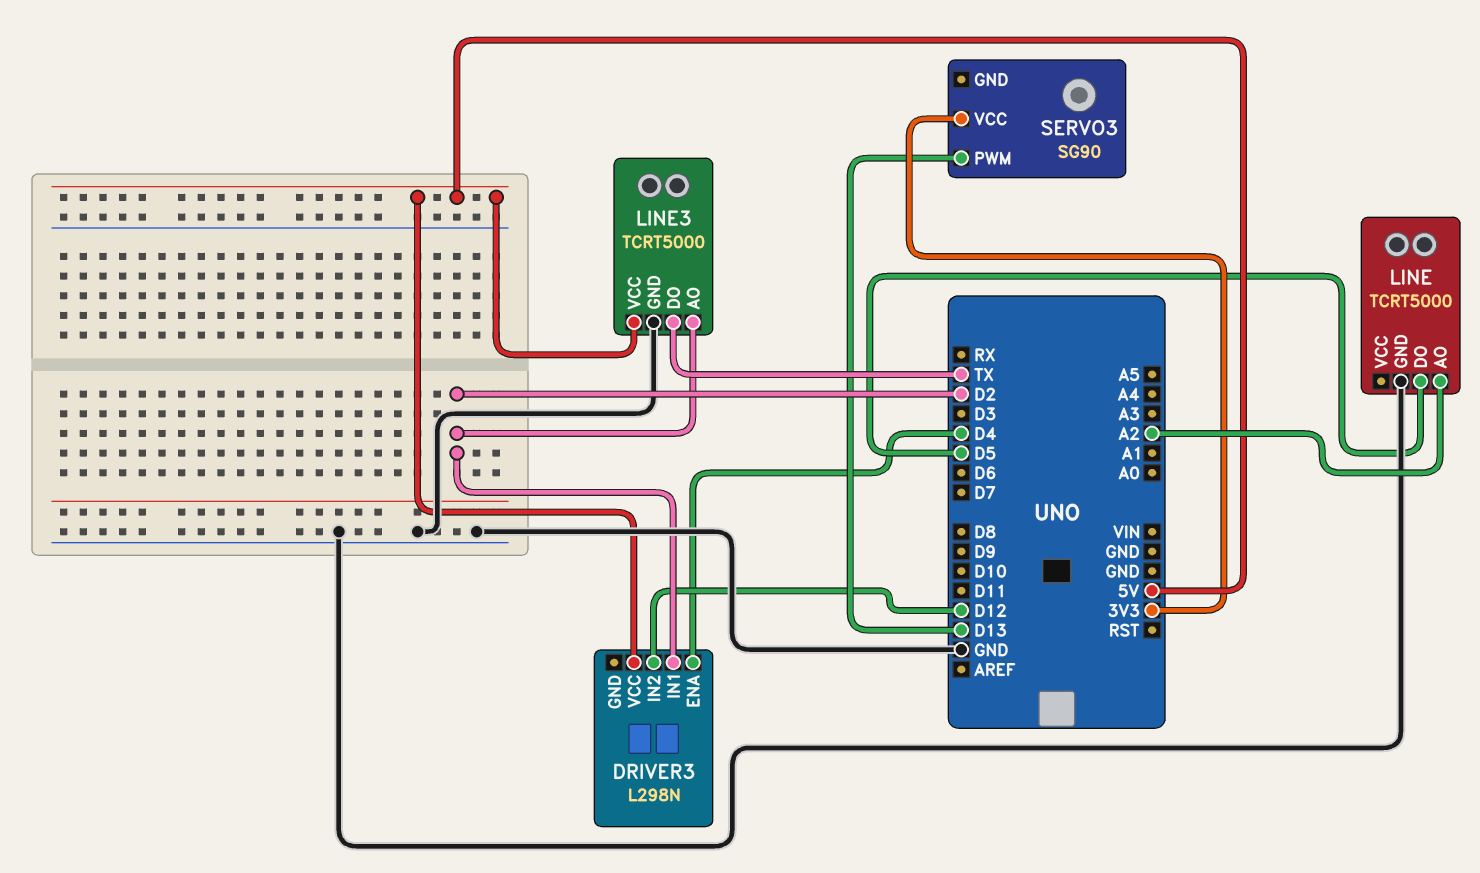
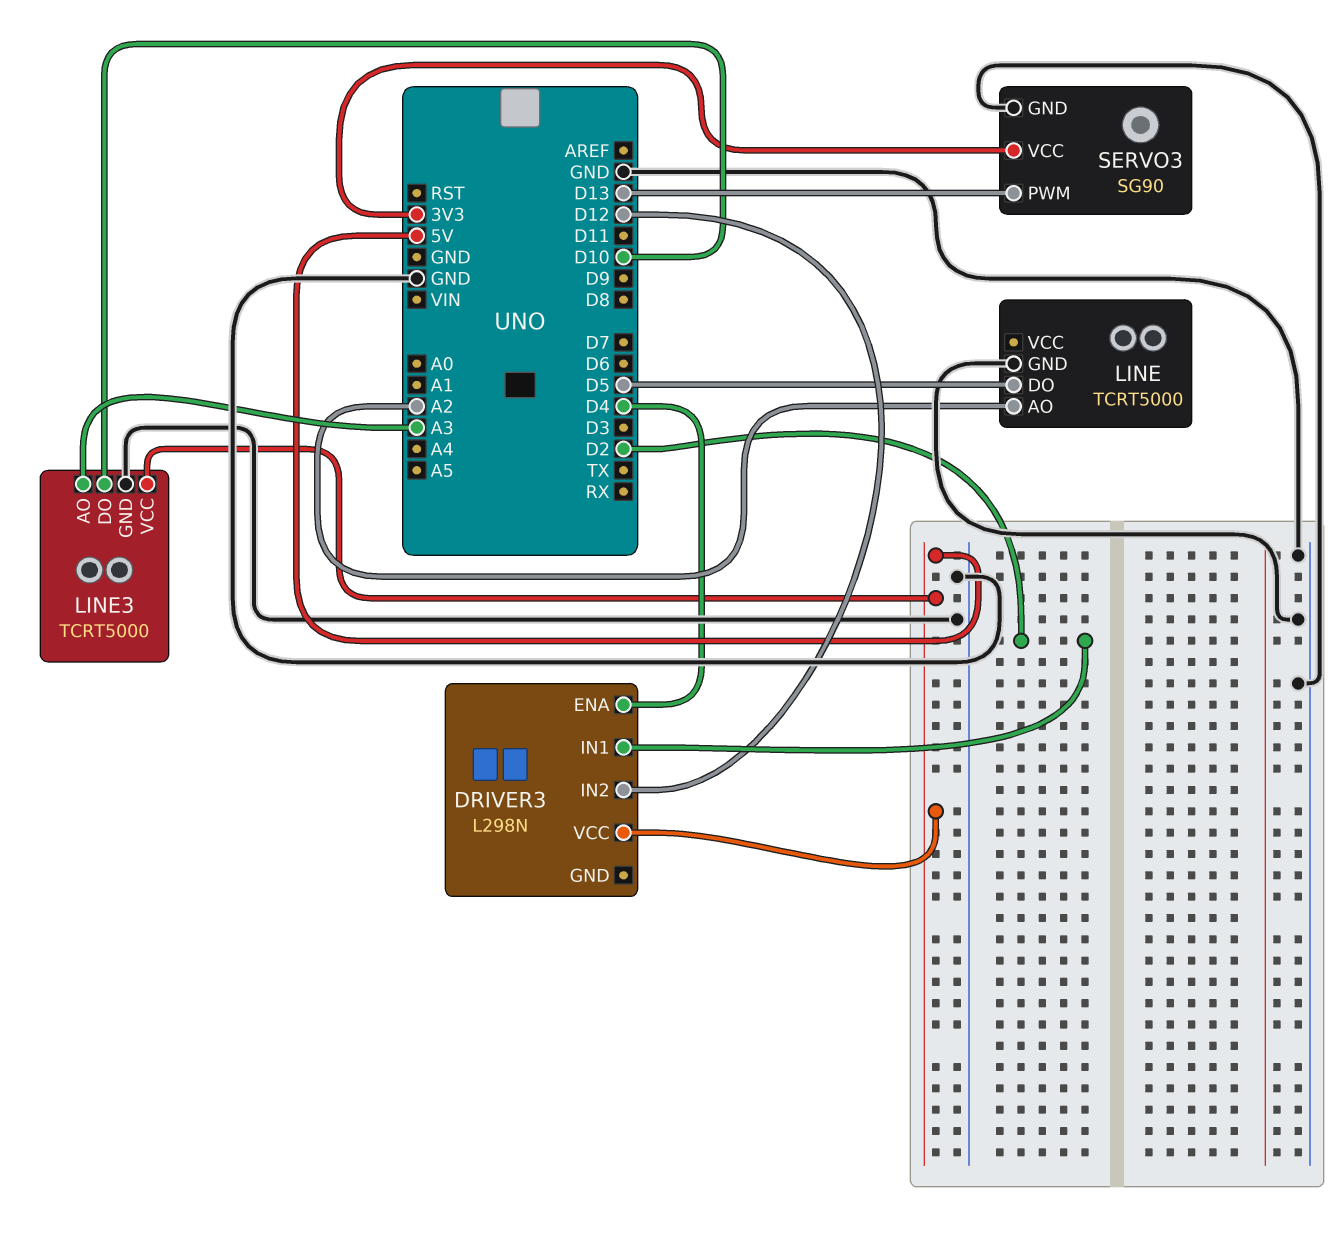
LINE3 pin AO: D2 -> A3
LINE3 pin DO: TX -> D10
SERVO3 pin GND: none -> GND

